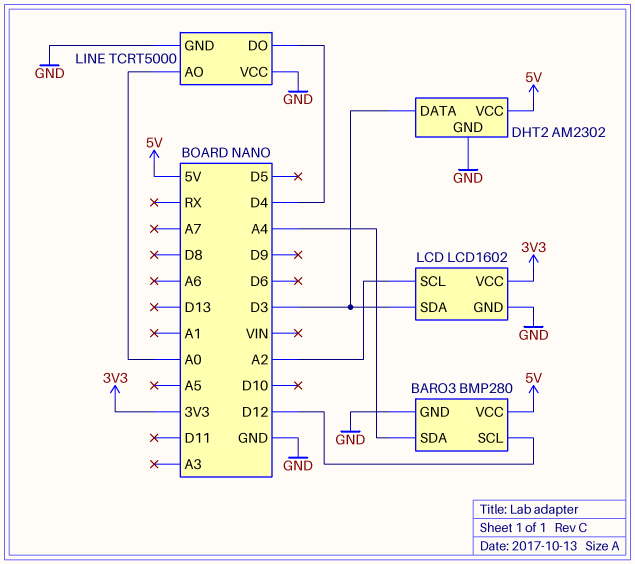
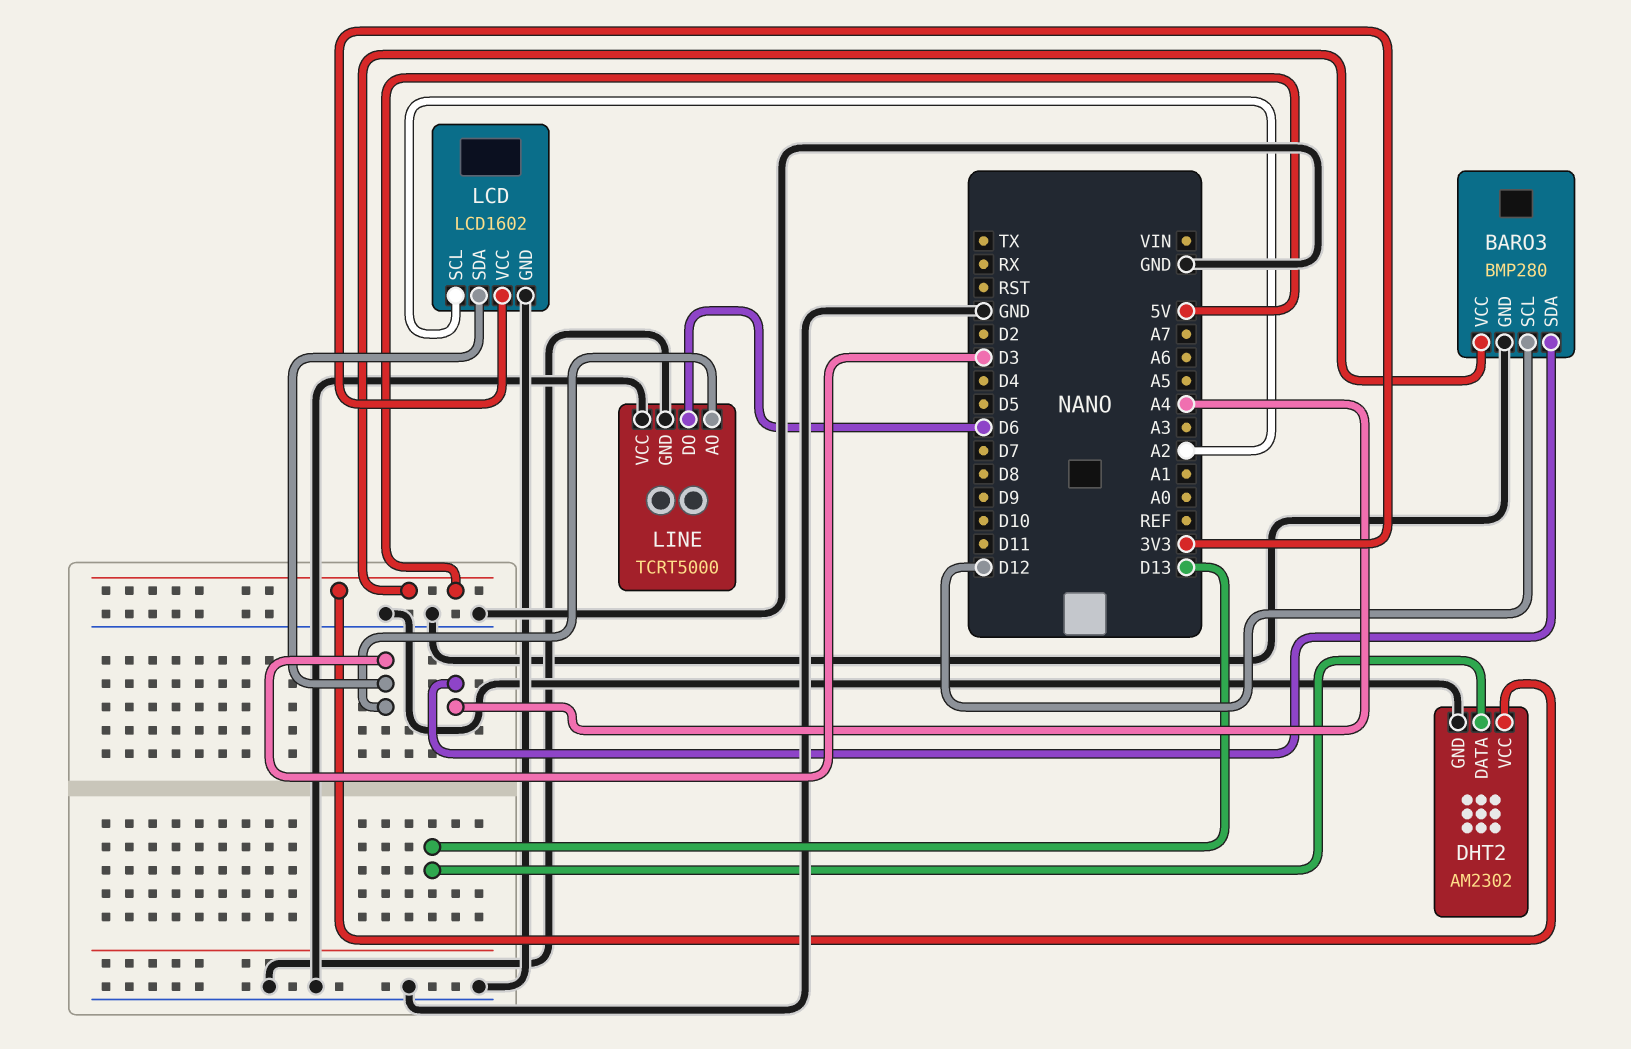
DHT2 pin DATA: D3 -> D13
LINE pin AO: A0 -> D3
LINE pin DO: D4 -> D6

